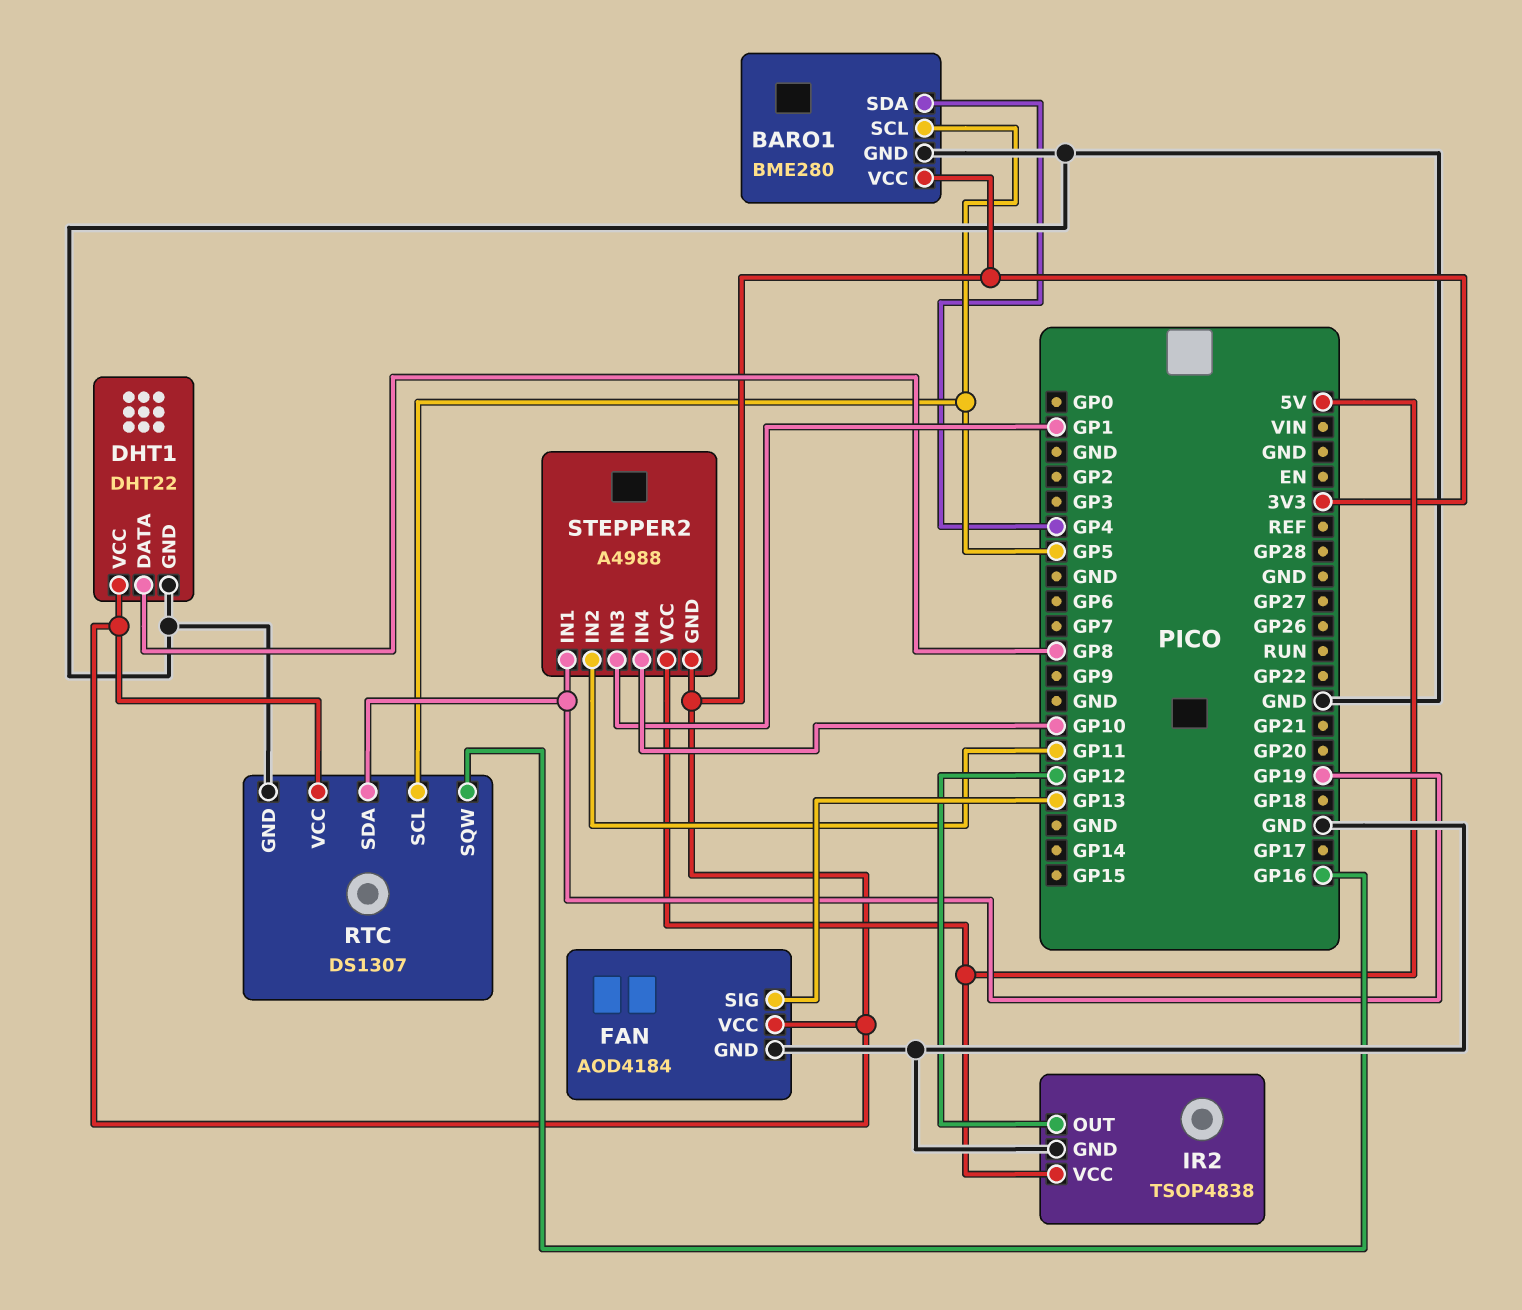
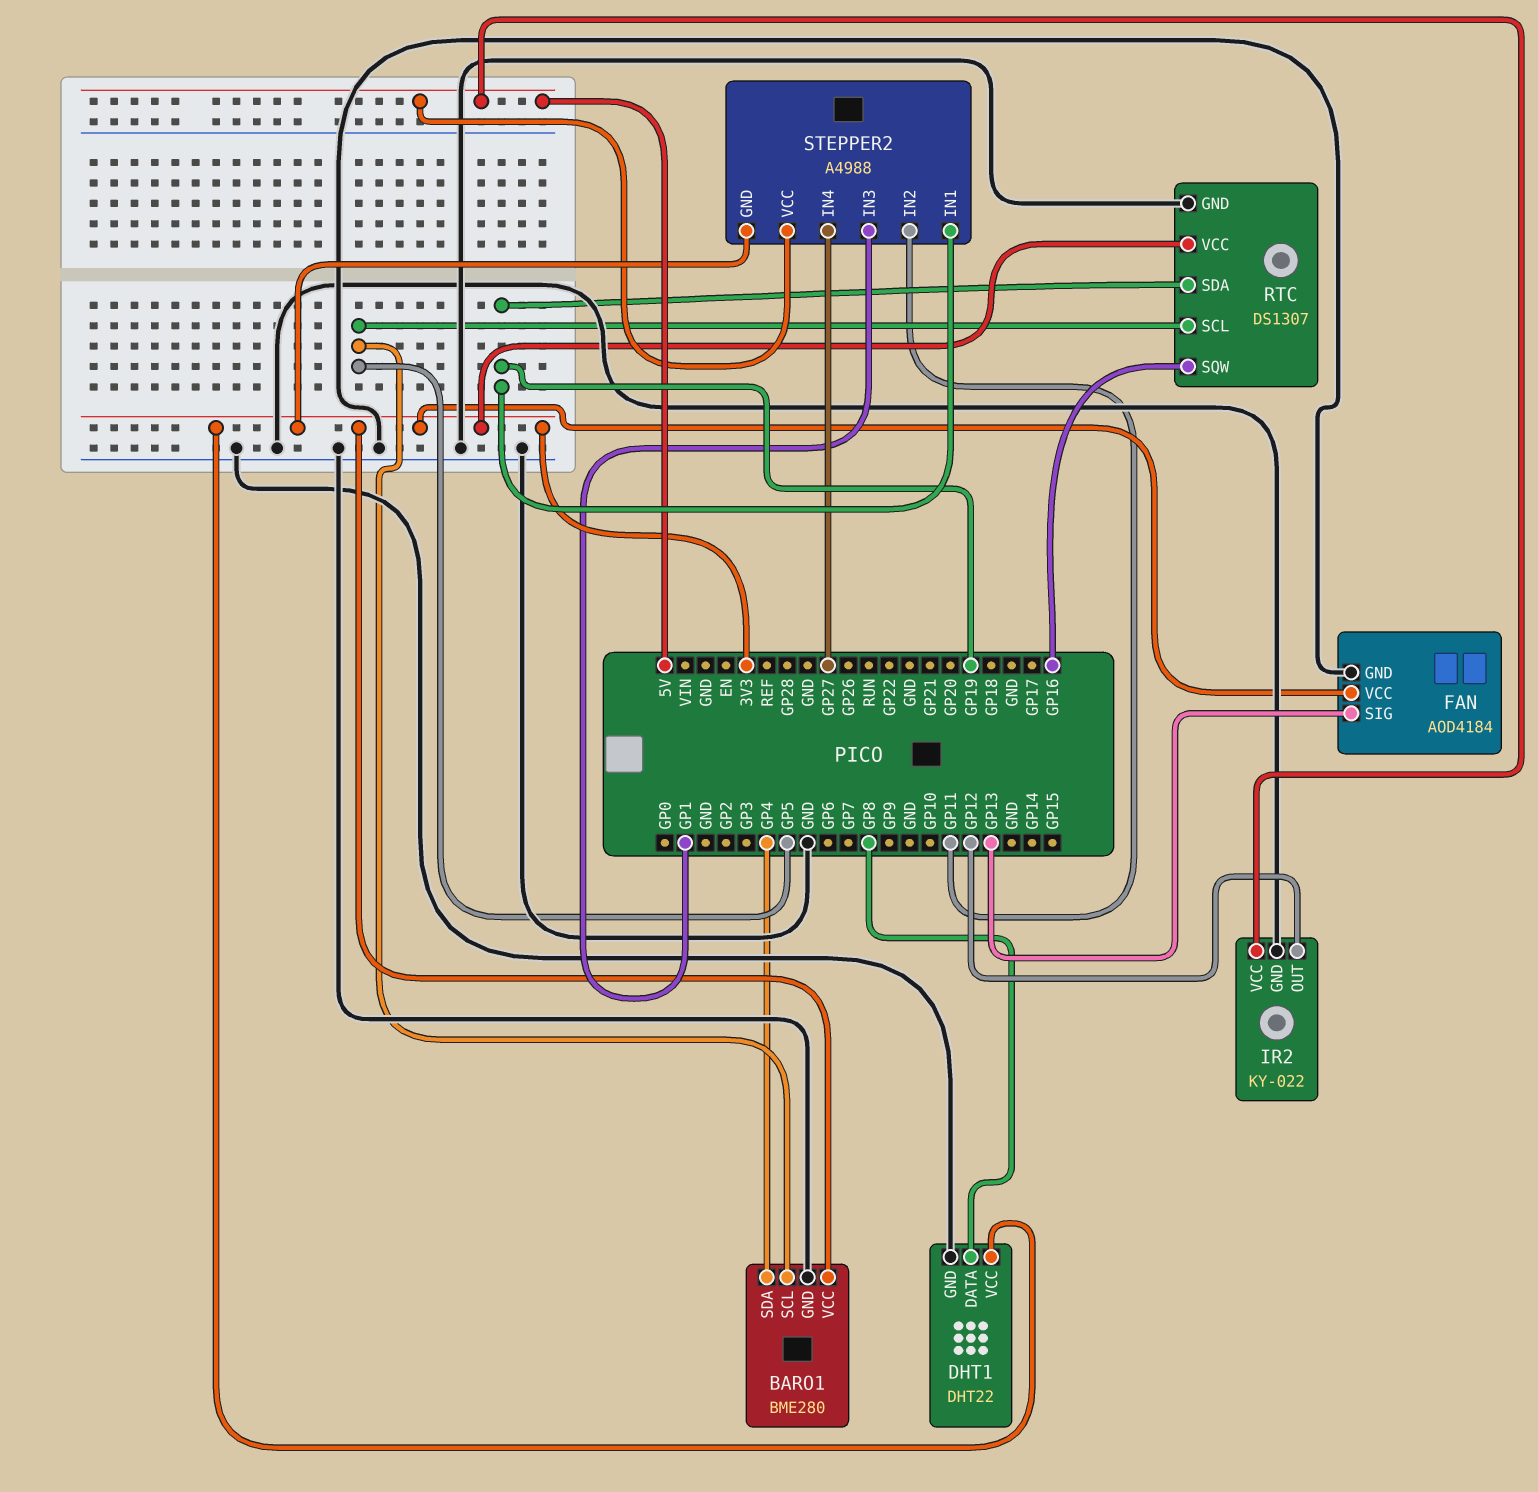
IR2: TSOP4838 -> KY-022
STEPPER2 pin IN4: GP10 -> GP27

